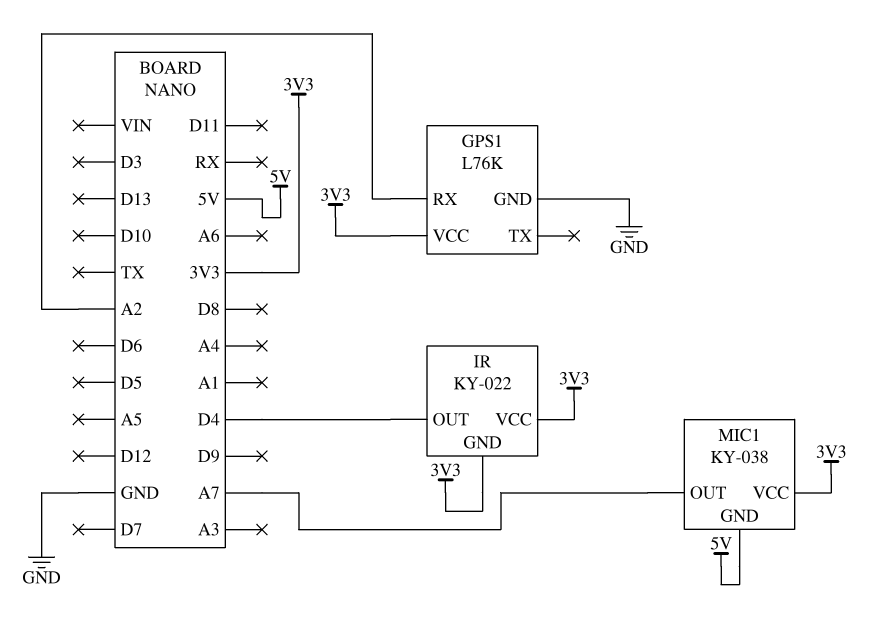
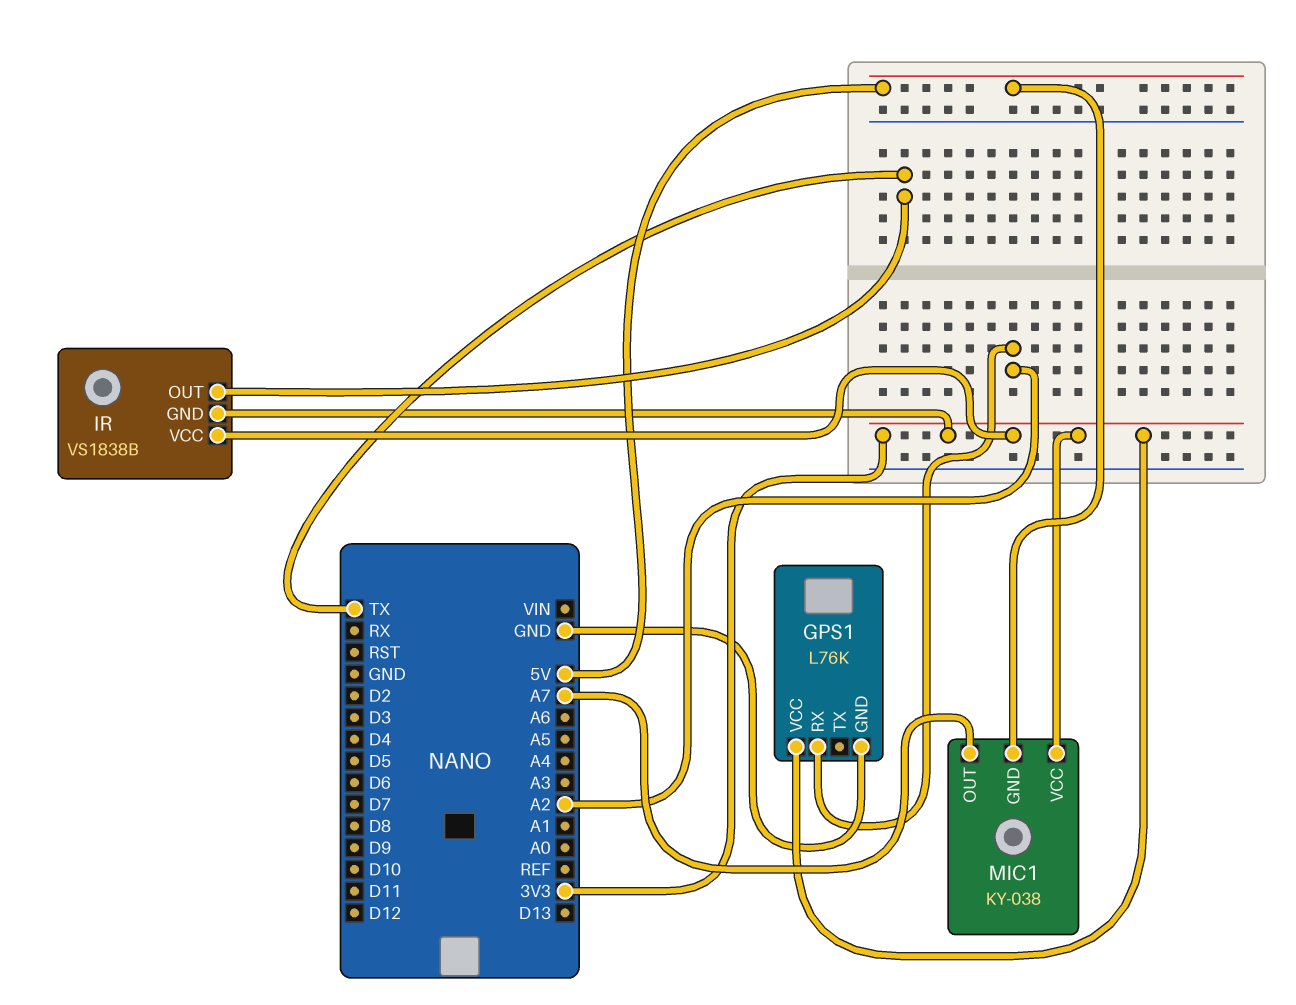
IR: KY-022 -> VS1838B
IR pin OUT: D4 -> TX

